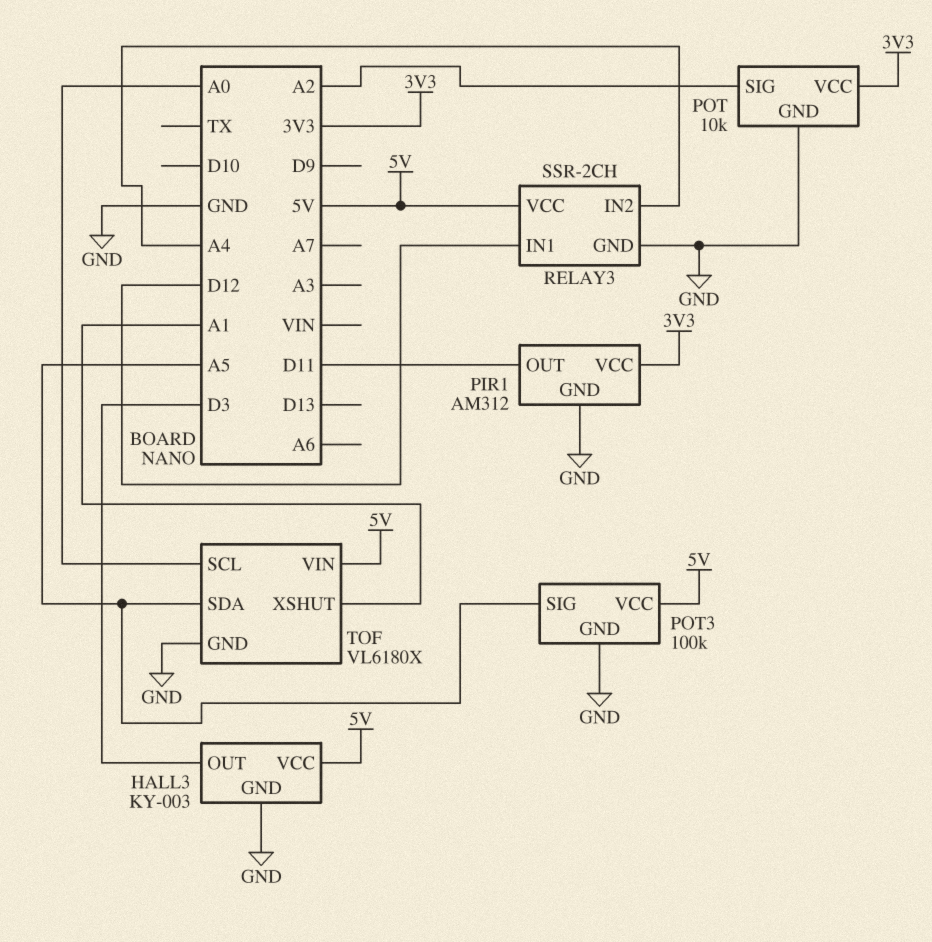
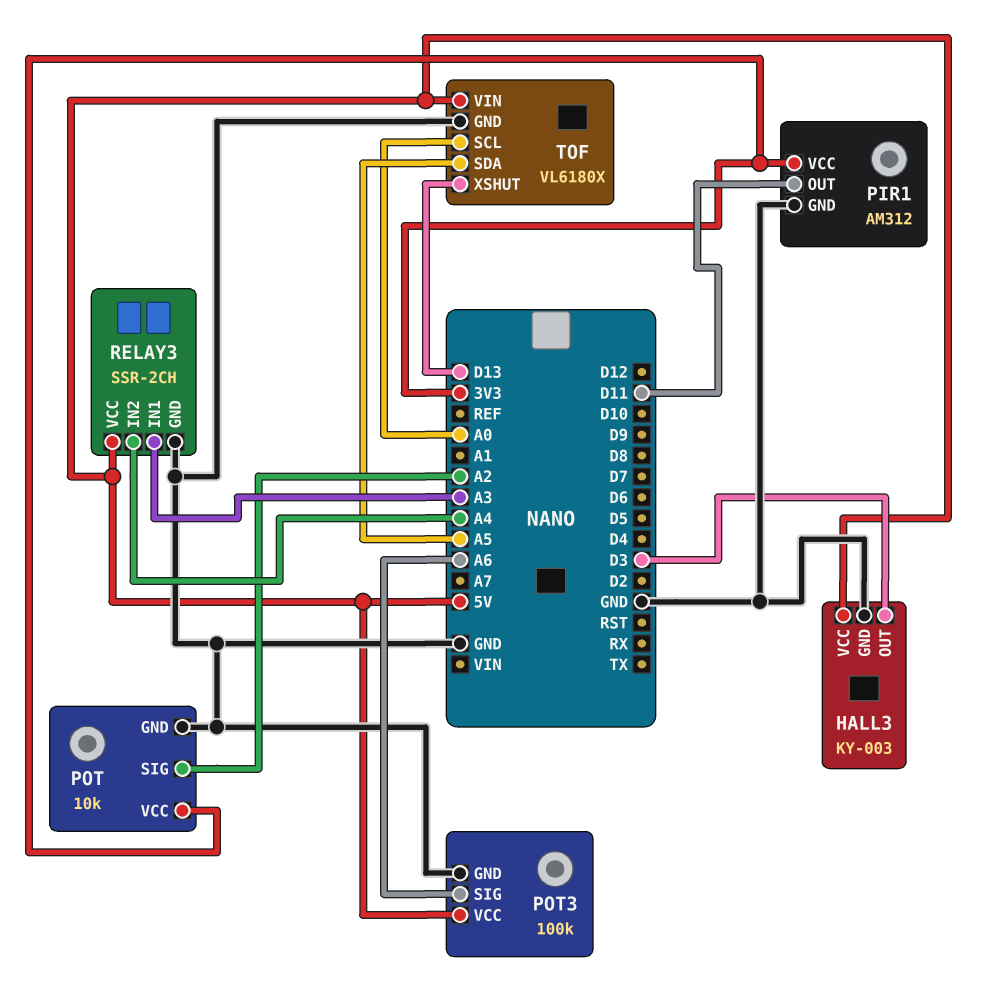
POT3 pin SIG: A5 -> A6
RELAY3 pin IN1: D12 -> A3
TOF pin XSHUT: A1 -> D13

